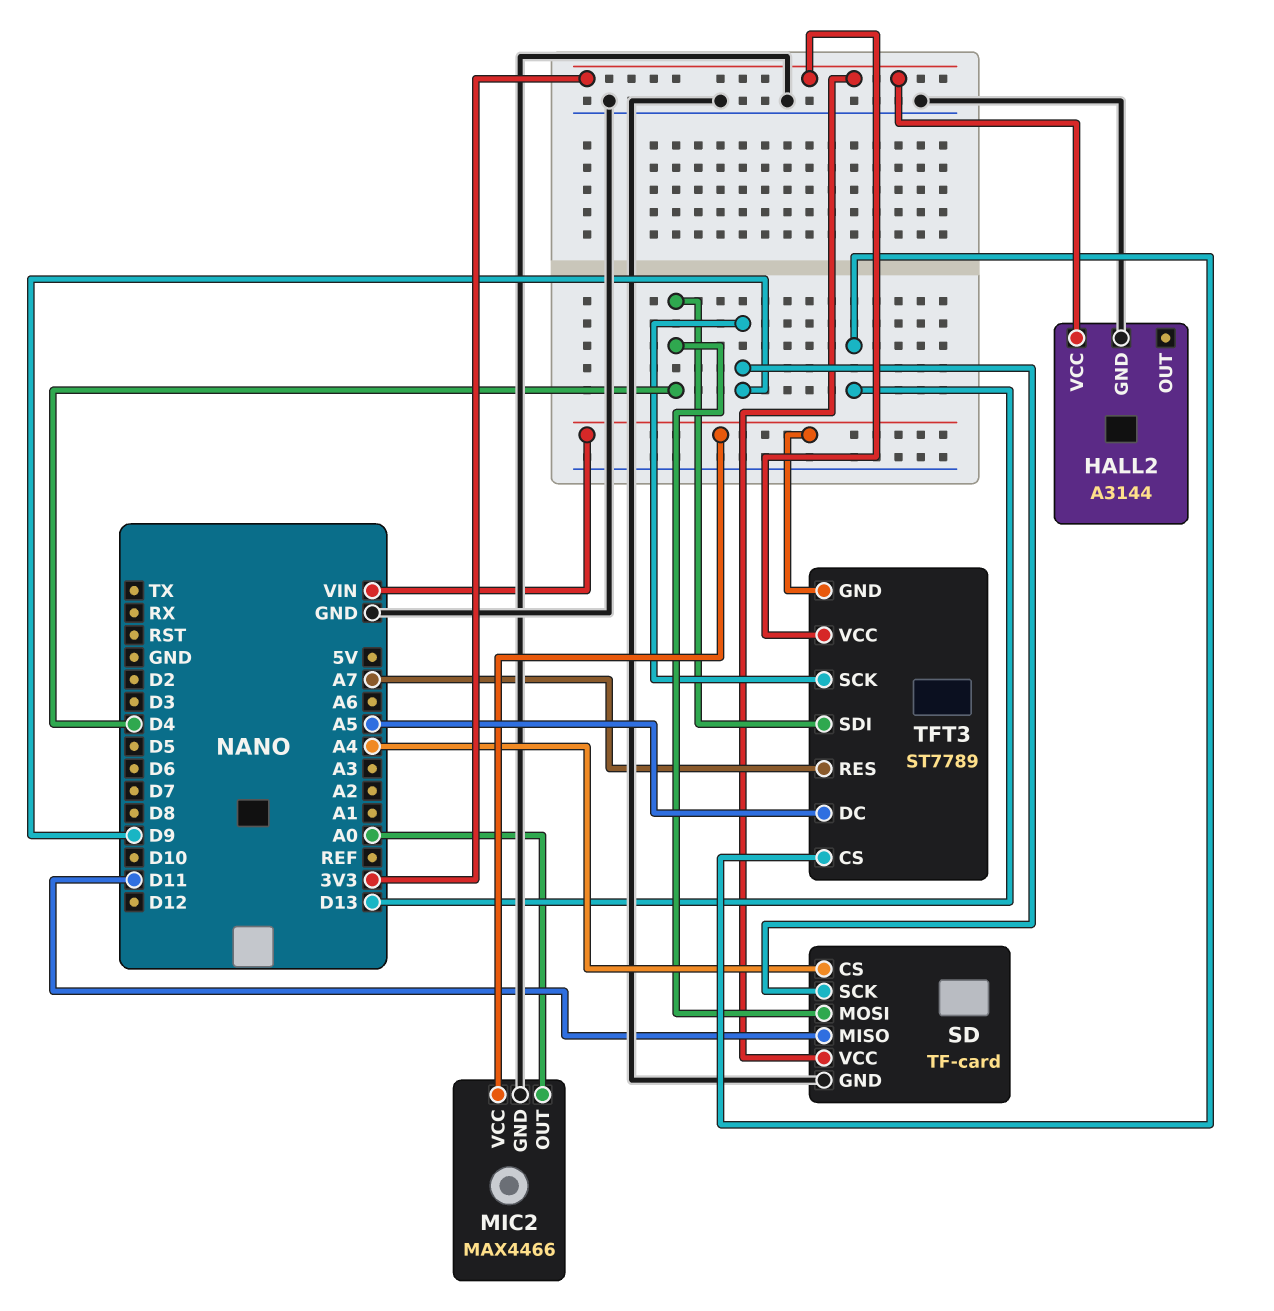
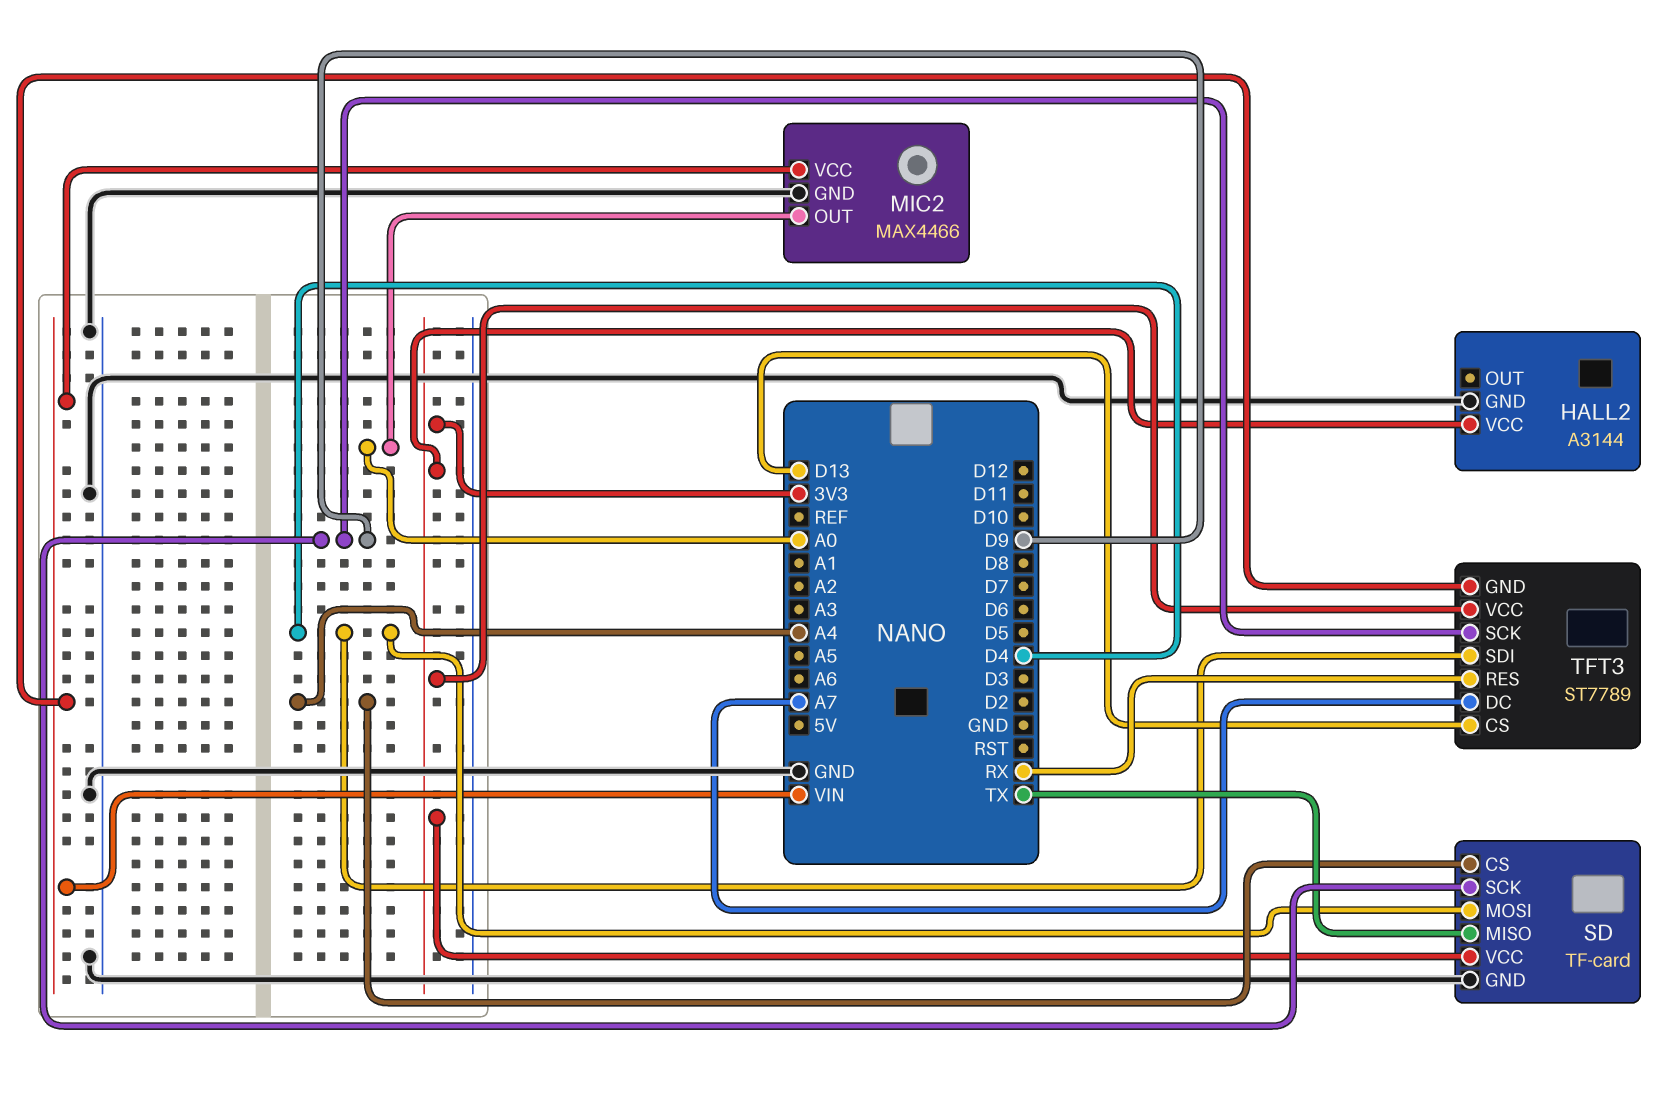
SD pin MISO: D11 -> TX
TFT3 pin DC: A5 -> A7
TFT3 pin RES: A7 -> RX

